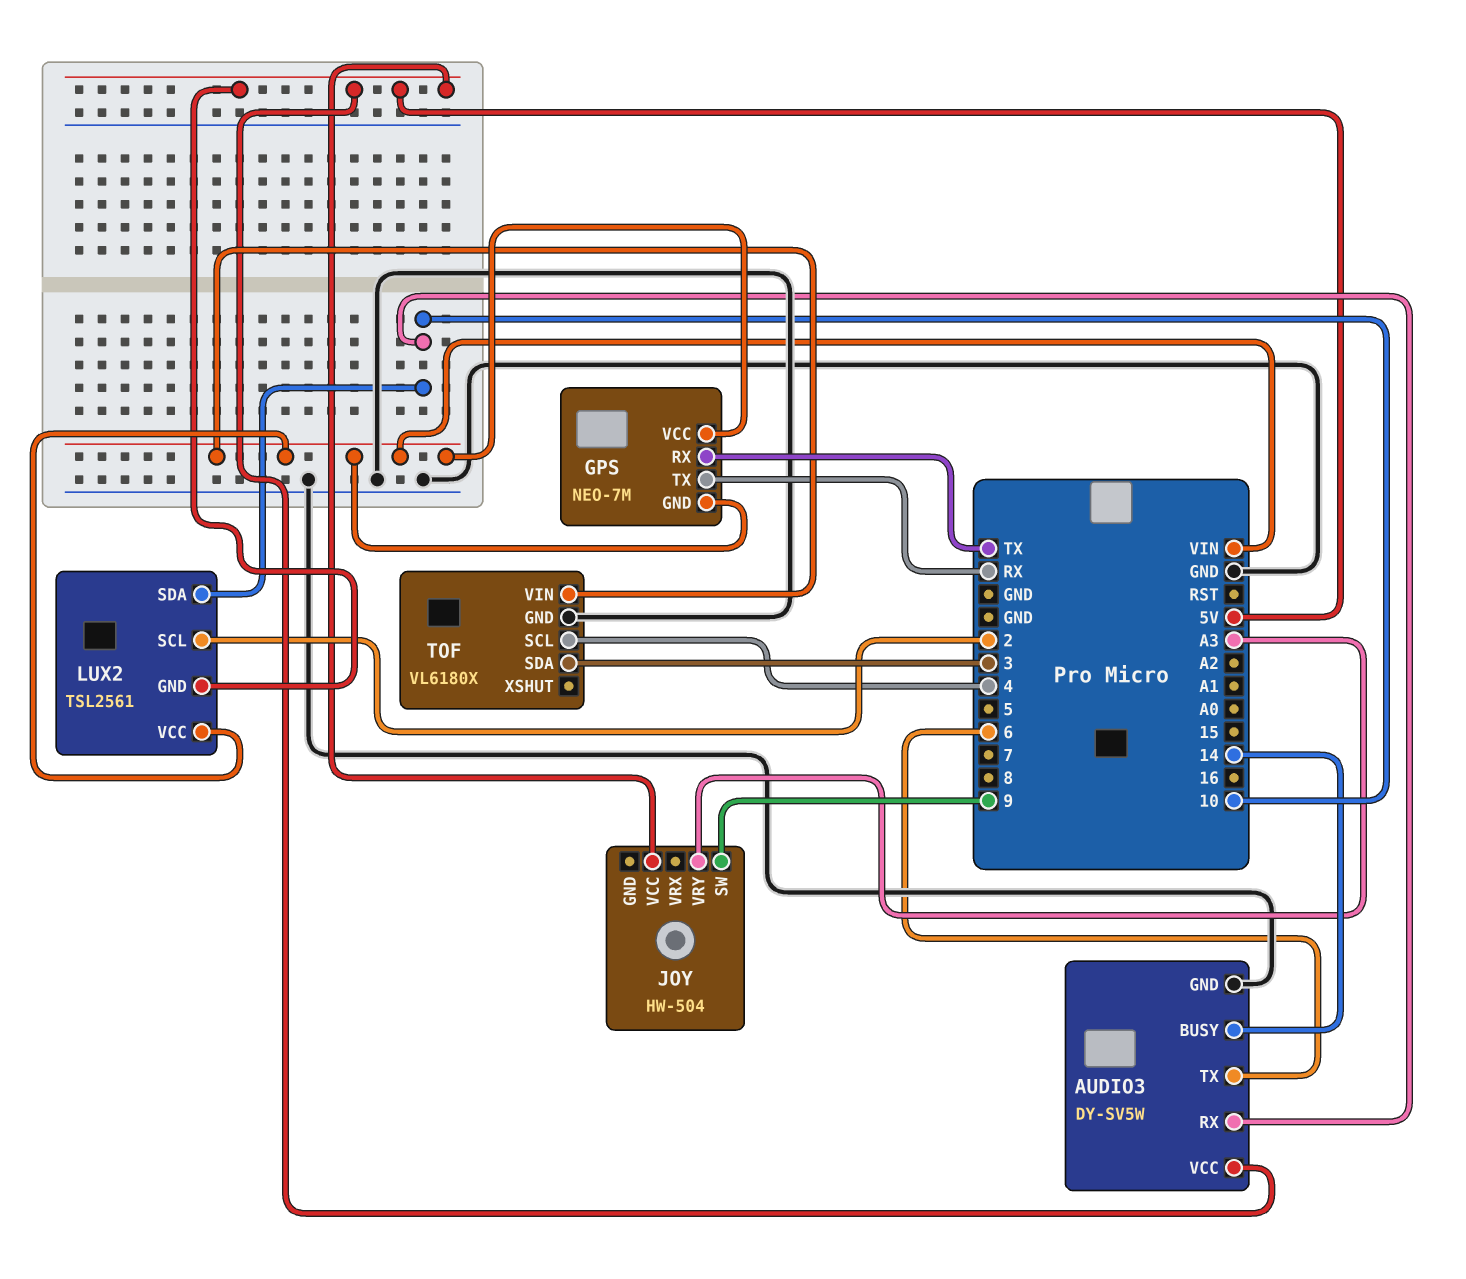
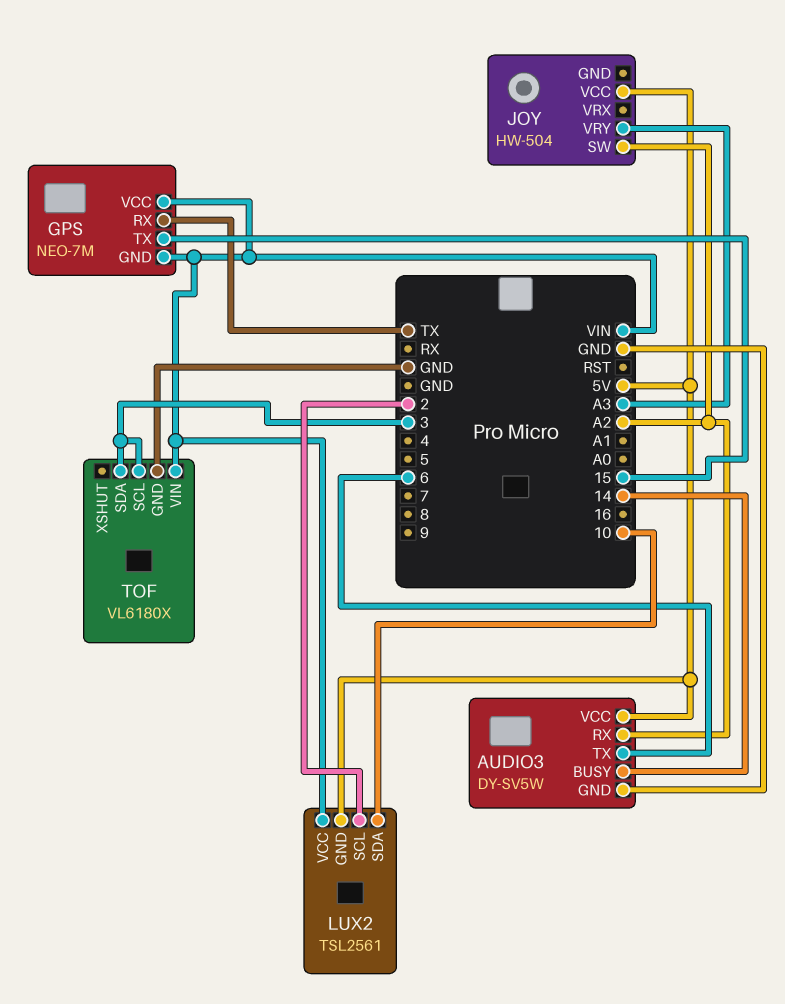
AUDIO3 pin RX: 10 -> A2
GPS pin TX: RX -> 15
JOY pin SW: 9 -> A2
TOF pin SCL: 4 -> 3

